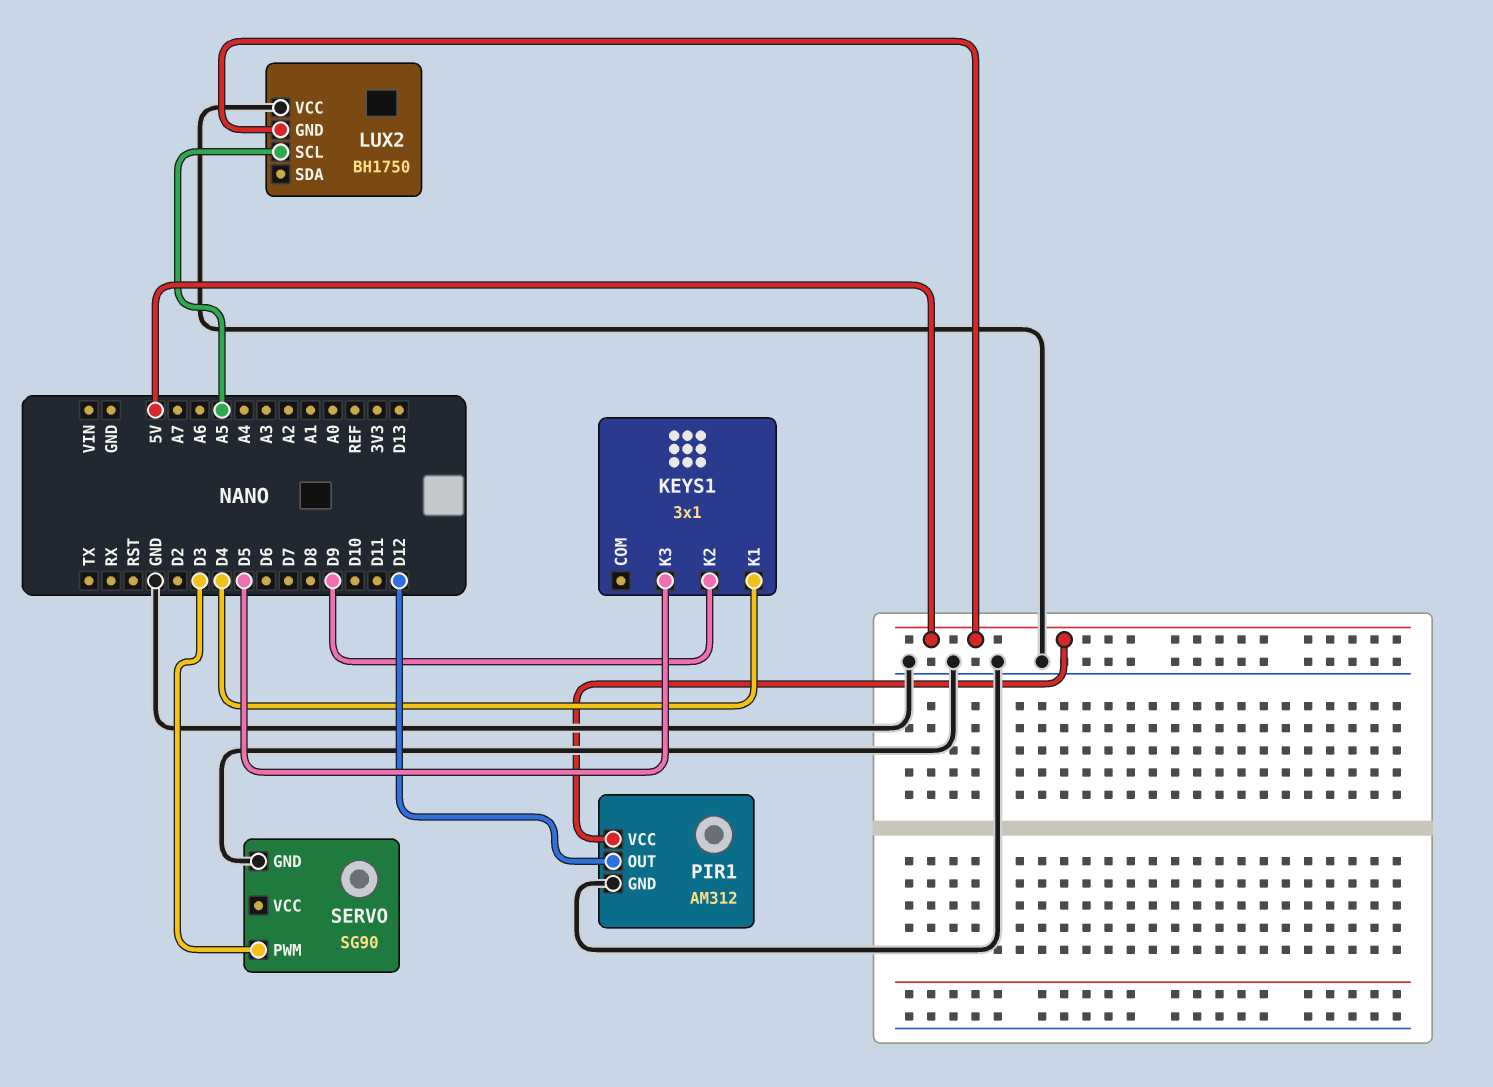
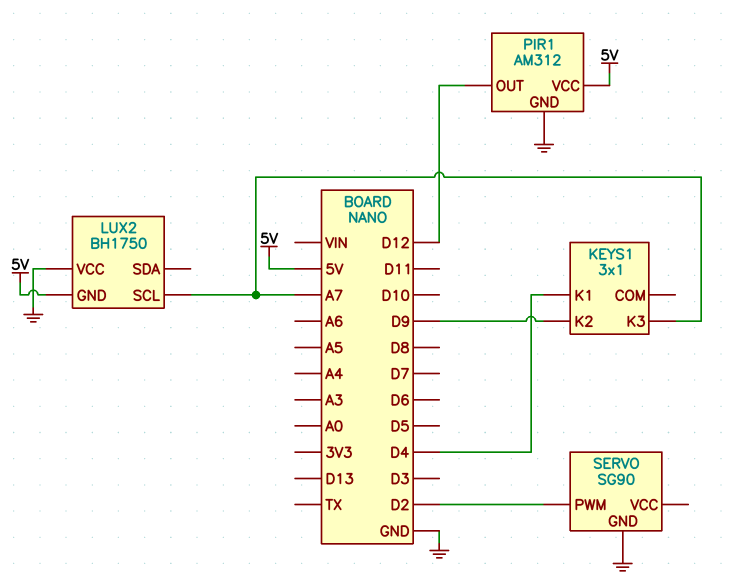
KEYS1 pin K3: D5 -> A7
LUX2 pin SCL: A5 -> A7
SERVO pin PWM: D3 -> D2

